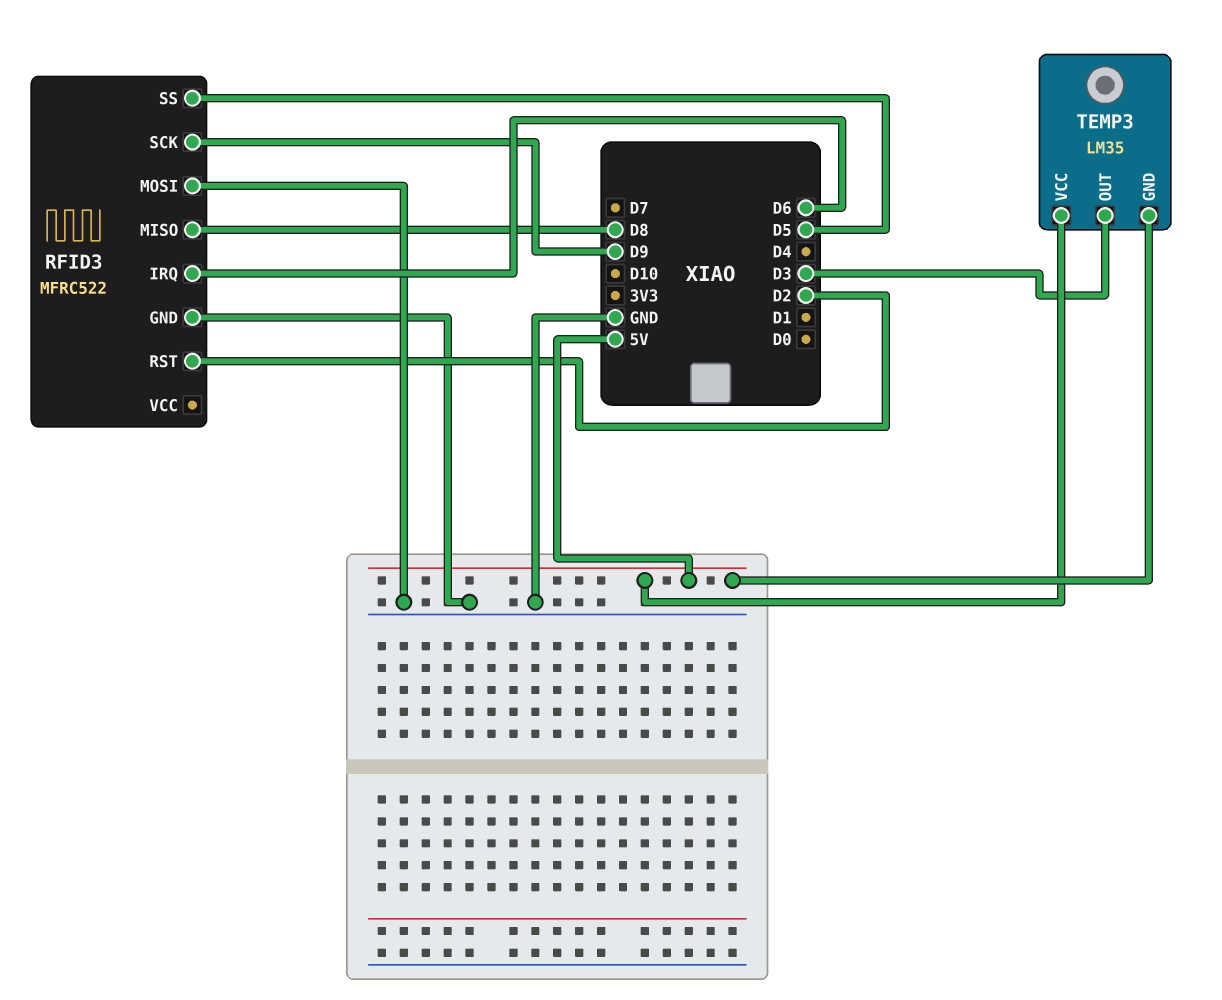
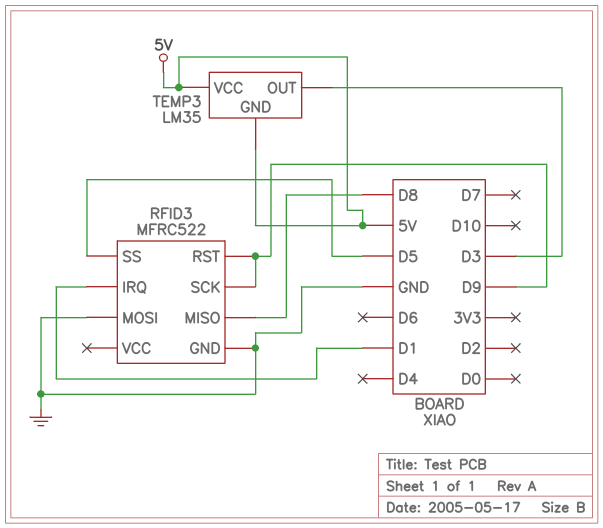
RFID3 pin IRQ: D6 -> D1
RFID3 pin RST: D2 -> D9

